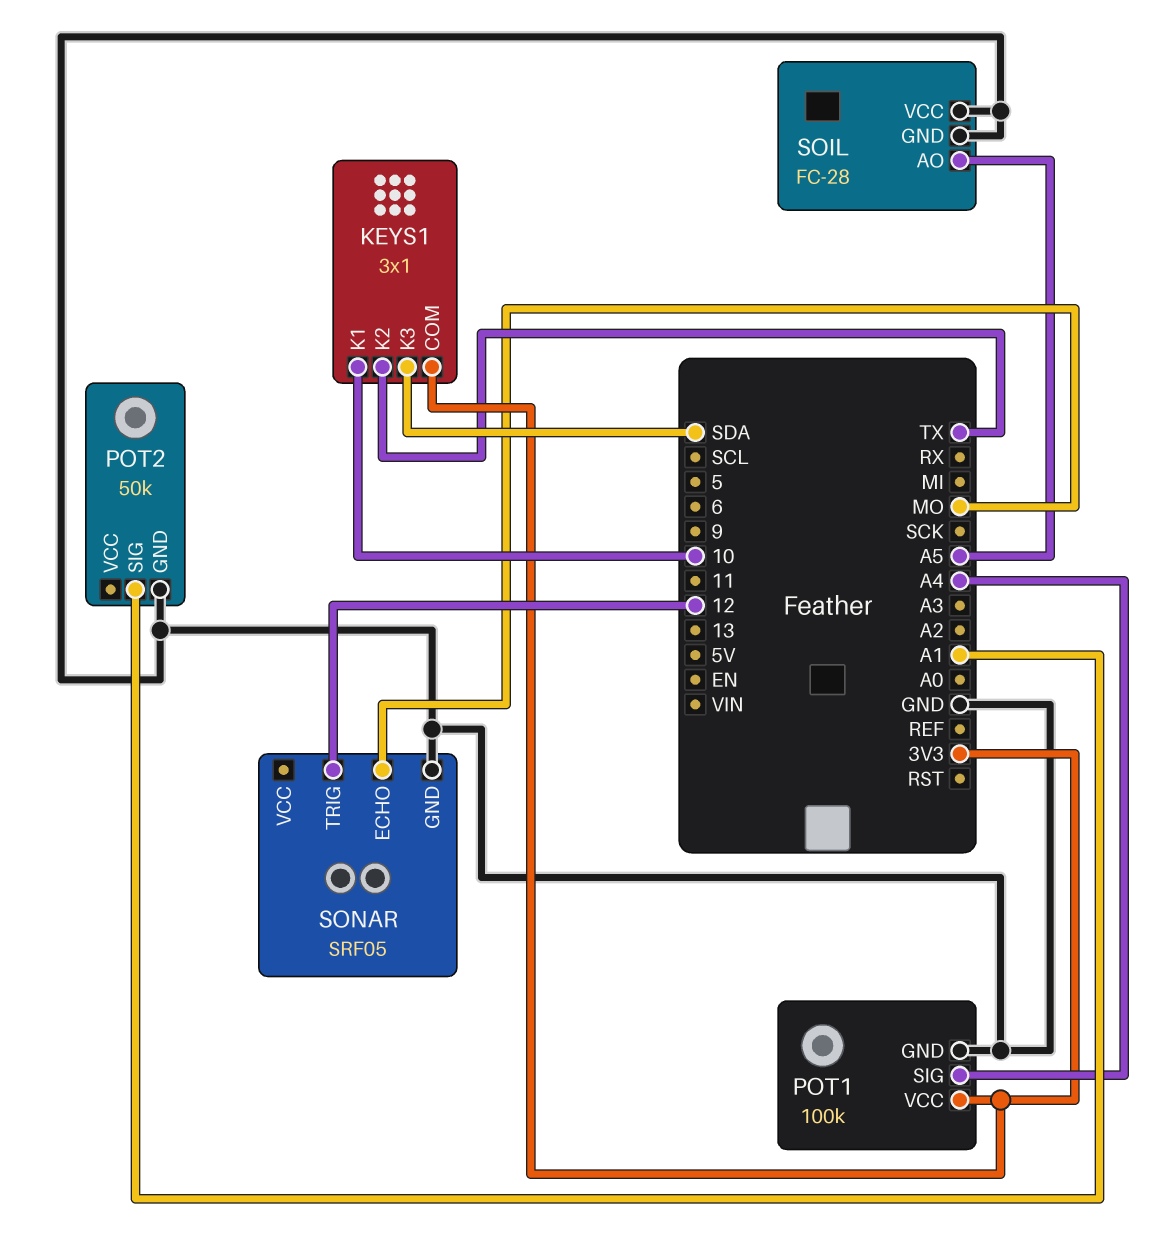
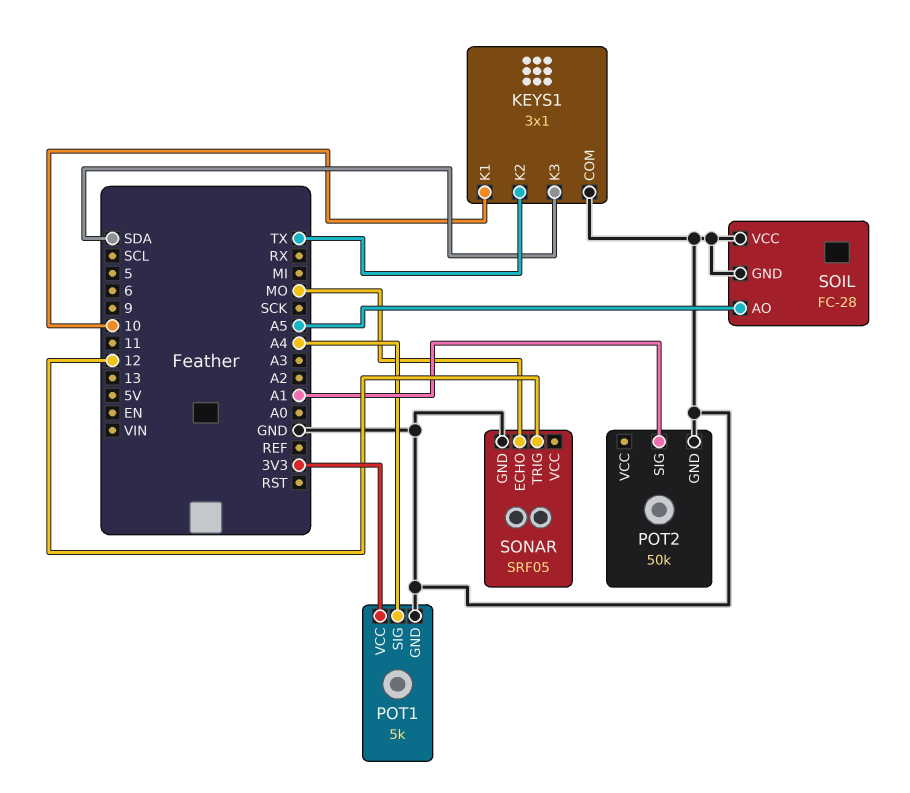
KEYS1 pin COM: 3V3 -> GND
POT1: 100k -> 5k

